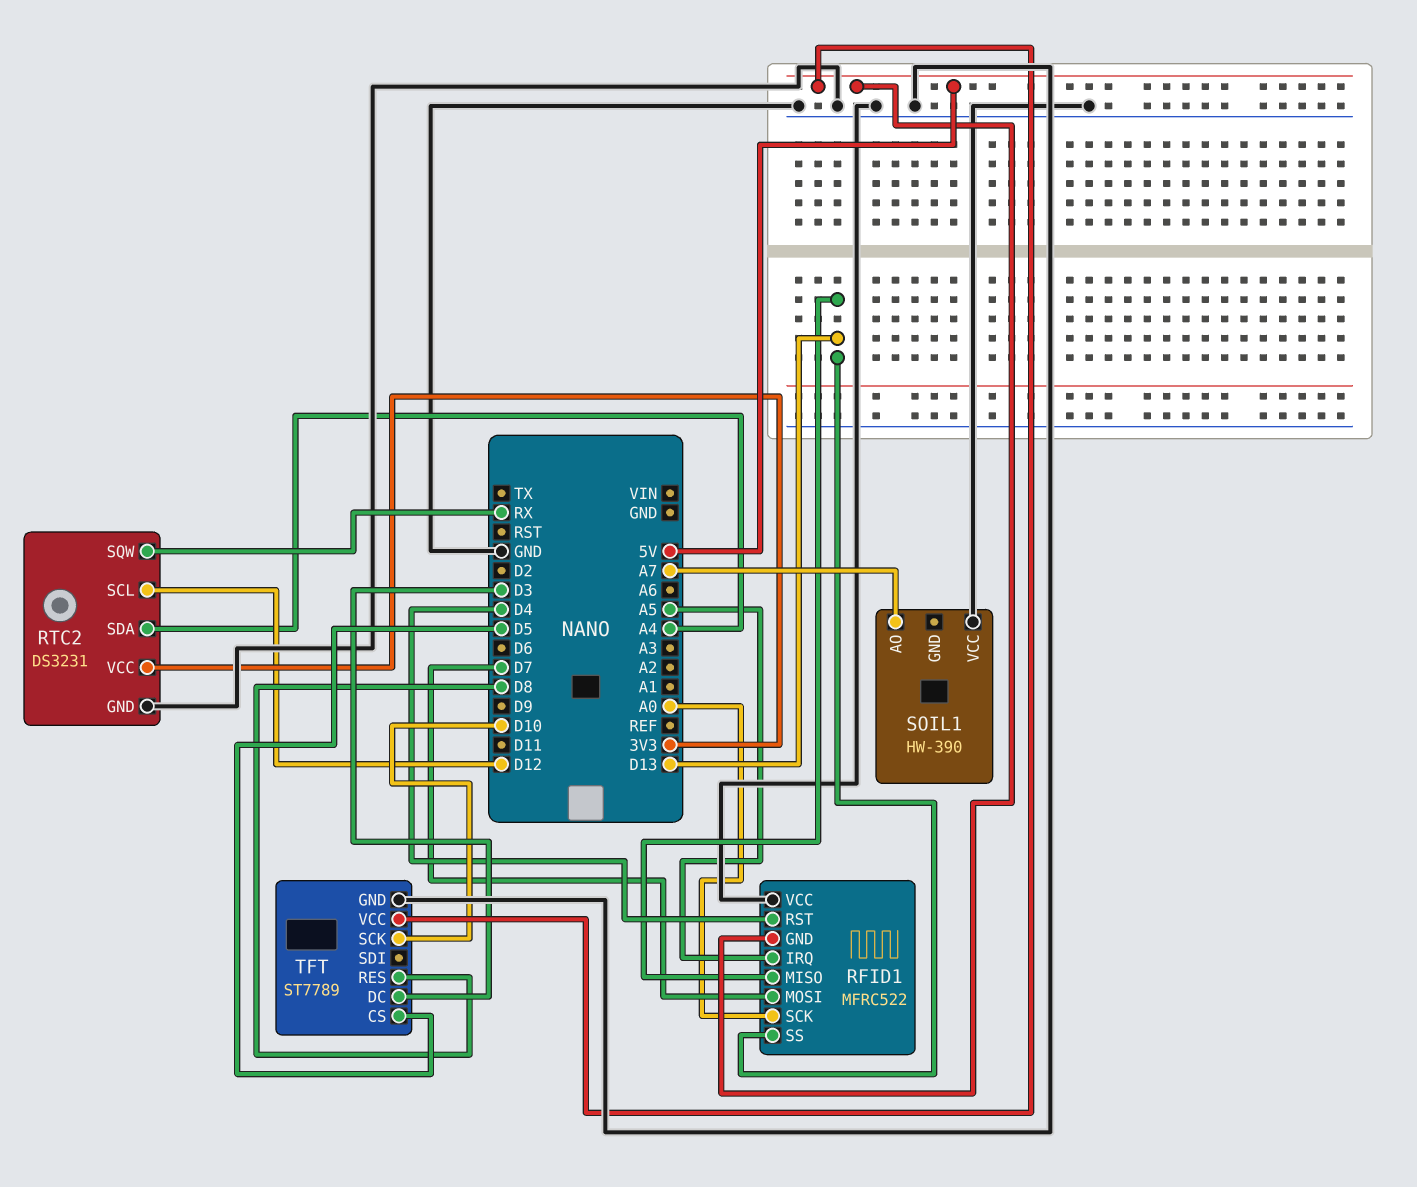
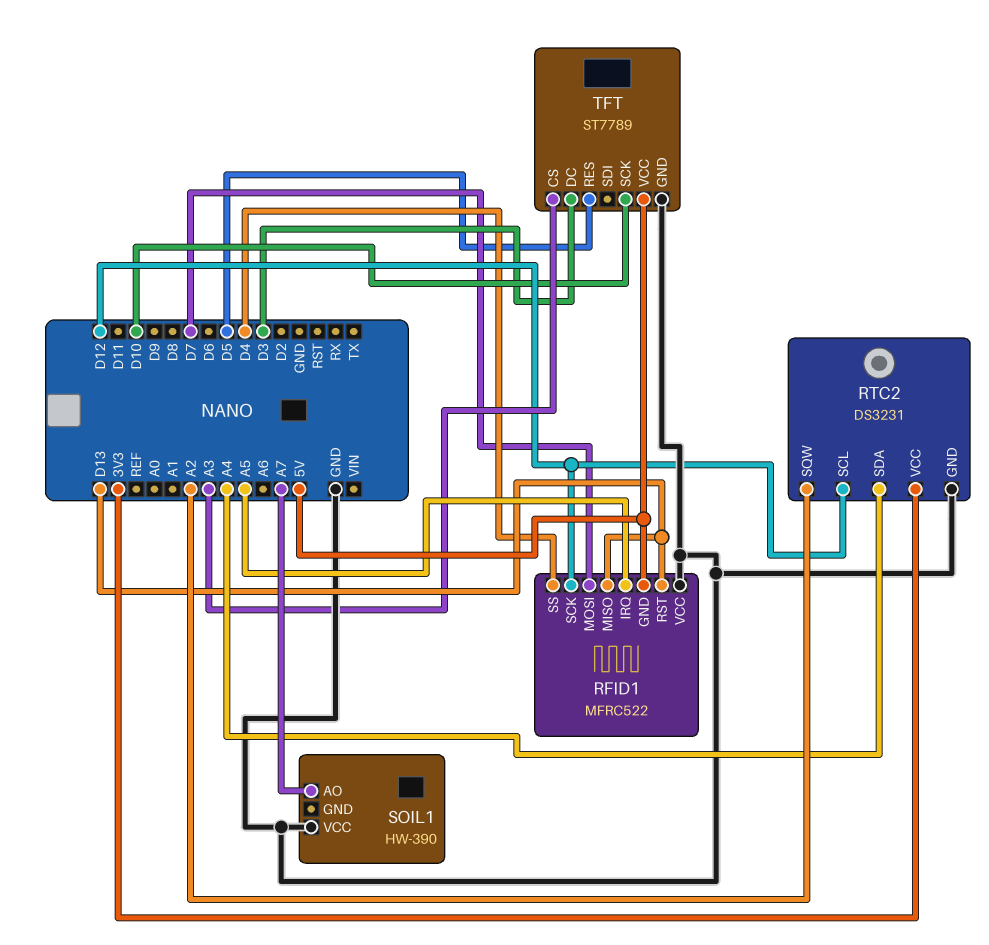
RFID1 pin RST: D4 -> D13
RFID1 pin SCK: A0 -> D12
RFID1 pin SS: D13 -> D4
RTC2 pin SQW: RX -> A2
TFT pin CS: D5 -> A3
TFT pin RES: D8 -> D5

